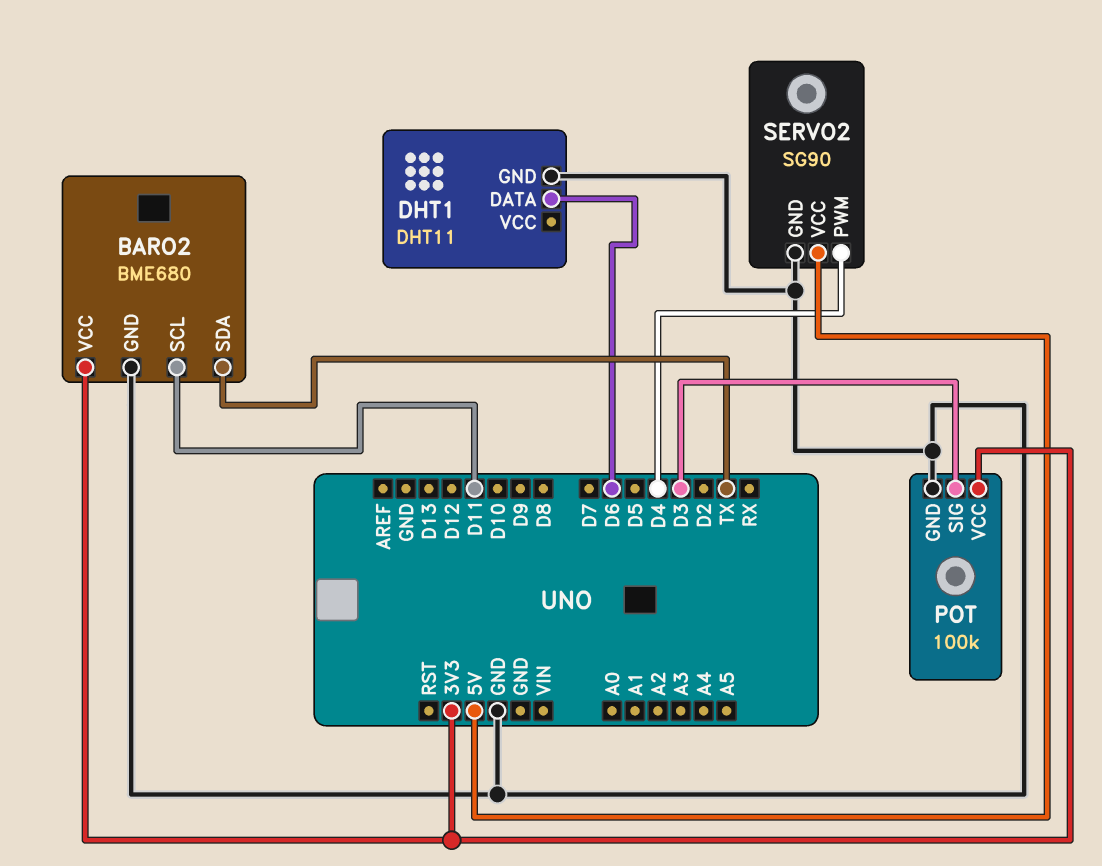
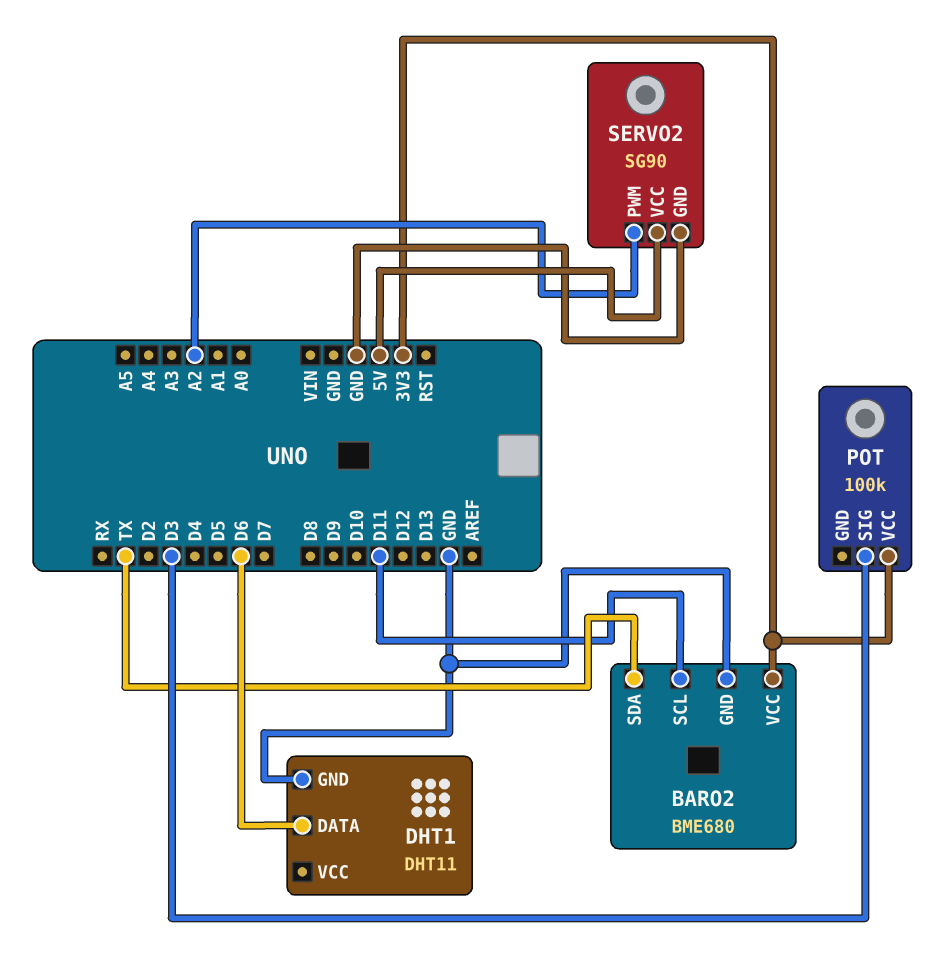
POT pin GND: GND -> none
SERVO2 pin PWM: D4 -> A2

